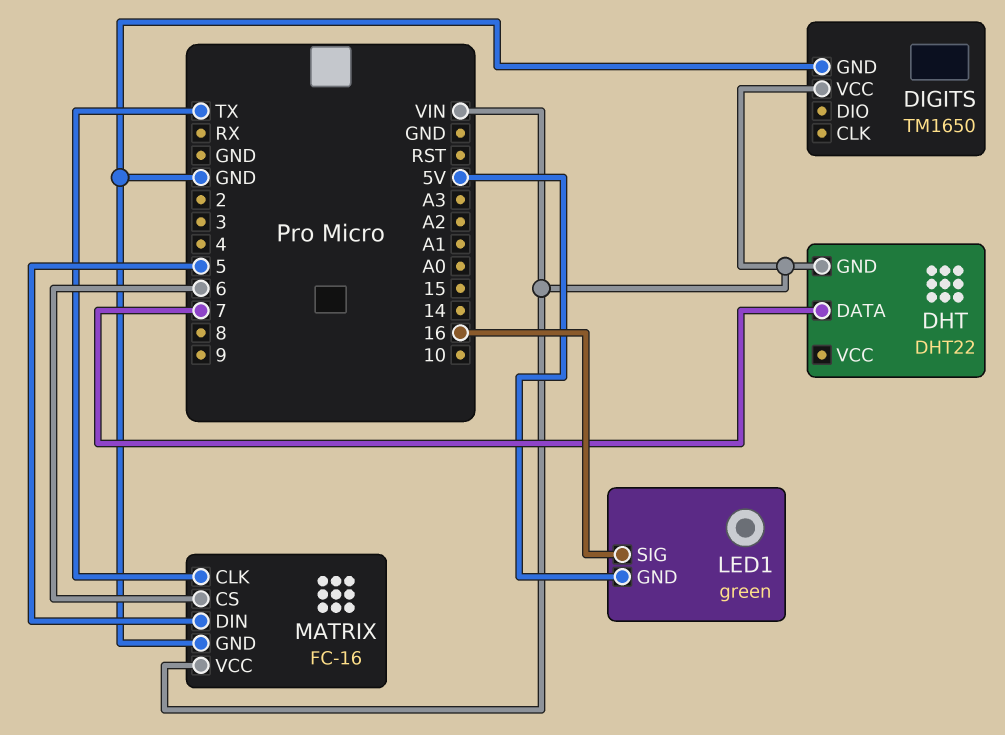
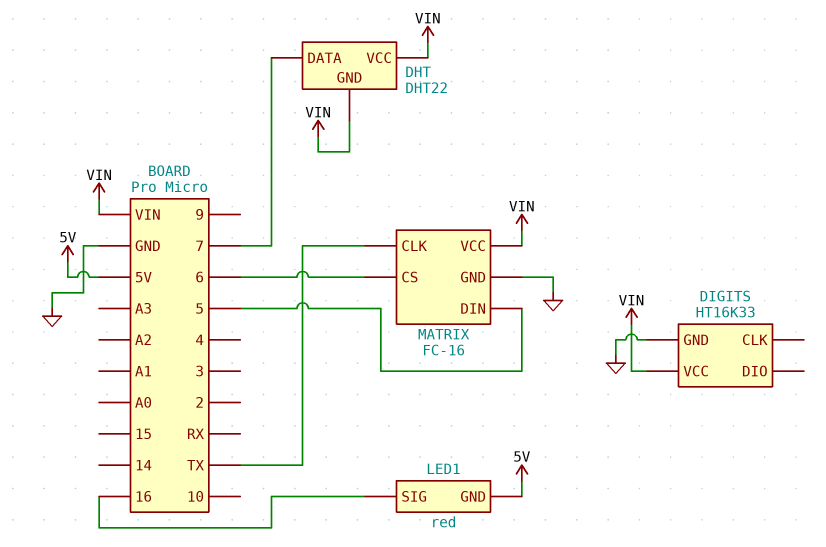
DHT pin VCC: none -> VIN
DIGITS: TM1650 -> HT16K33
LED1: green -> red

